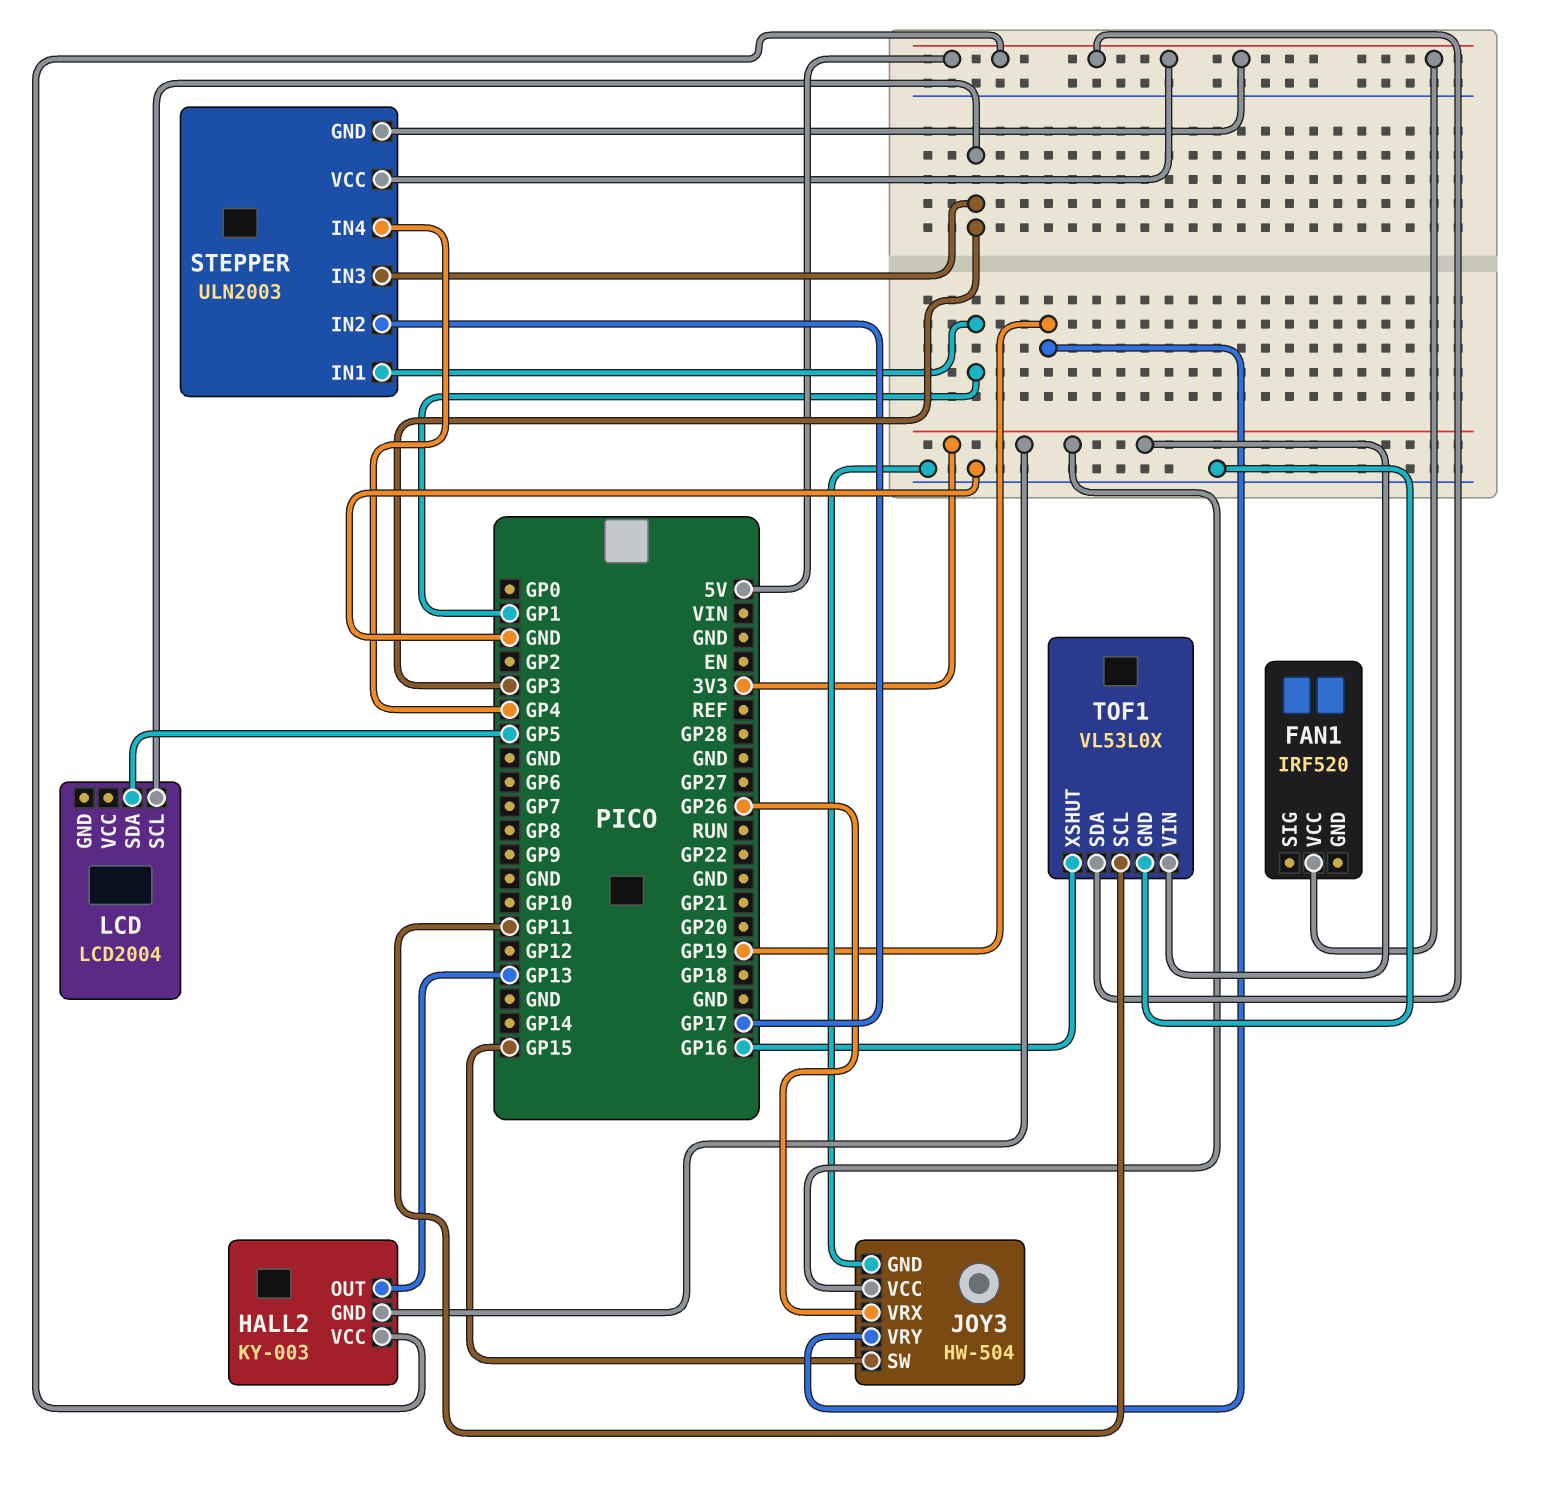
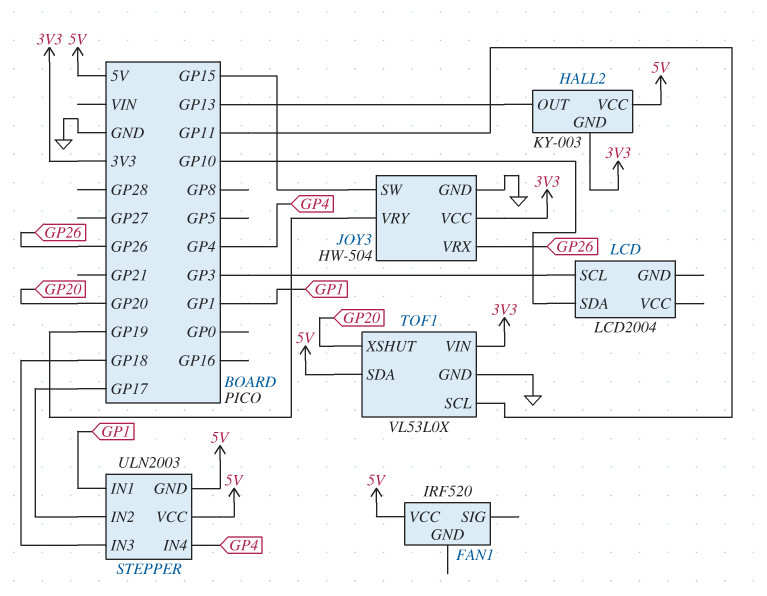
LCD pin SDA: GP5 -> GP10
STEPPER pin IN3: GP3 -> GP18
TOF1 pin XSHUT: GP16 -> GP20

